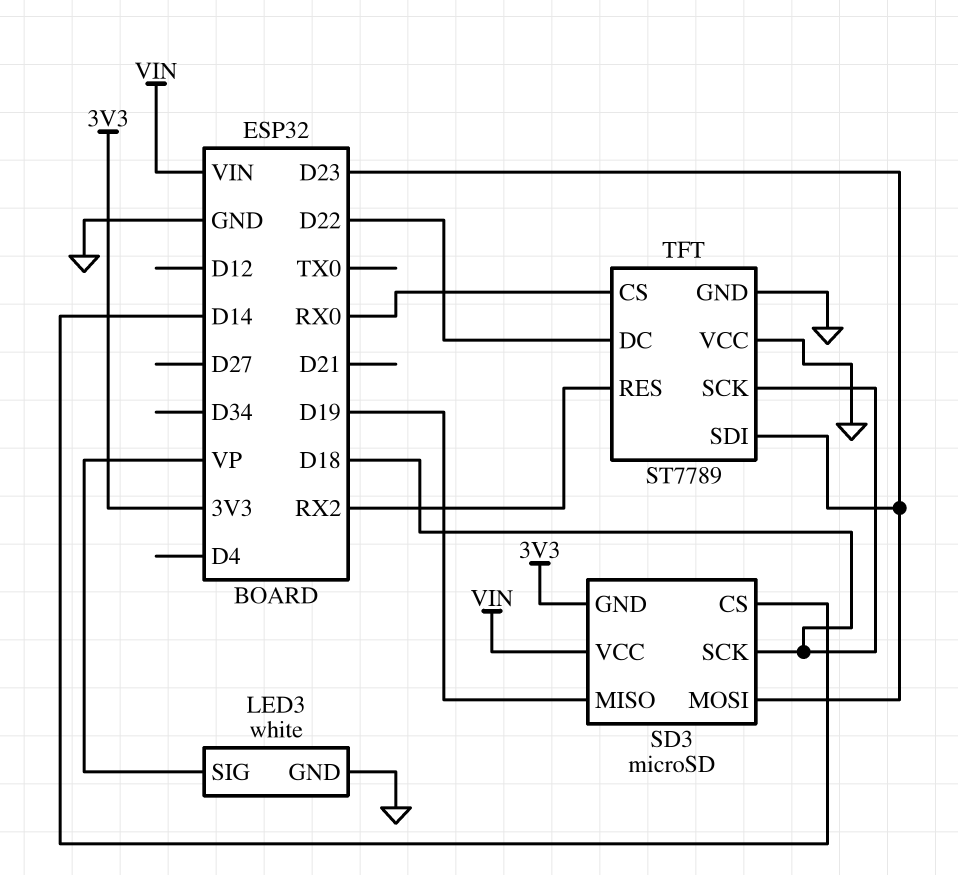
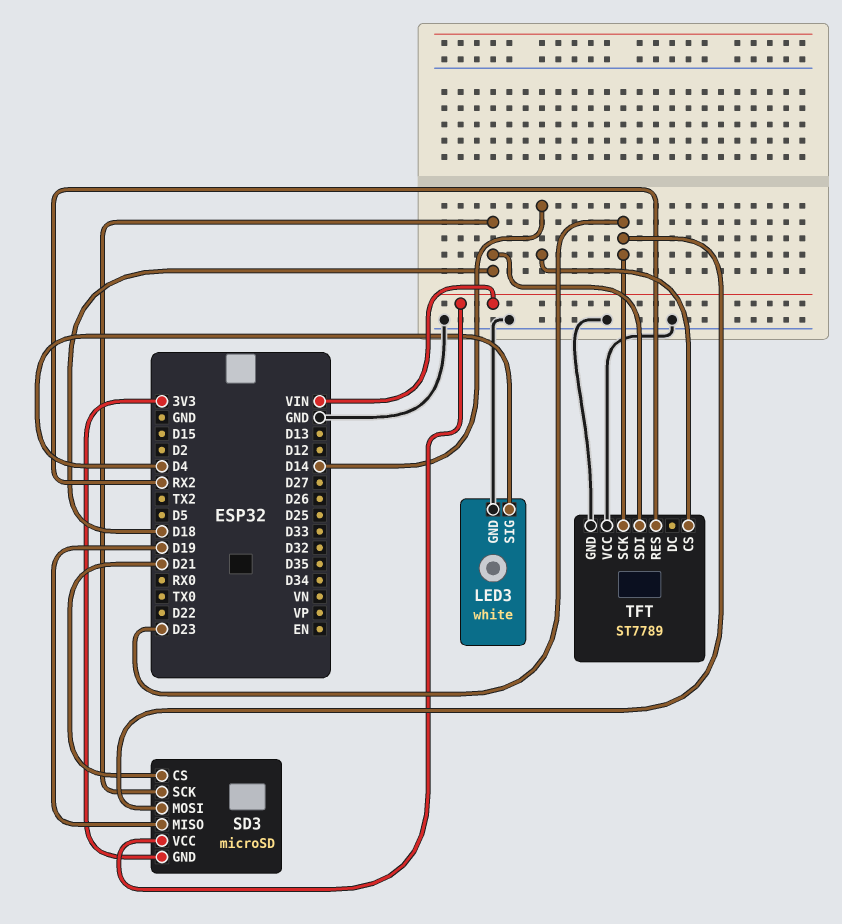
LED3 pin SIG: VP -> D4
SD3 pin CS: D14 -> D21
TFT pin CS: RX0 -> D14
TFT pin DC: D22 -> none
TFT pin SCK: D18 -> D23
TFT pin SDI: D23 -> D18

